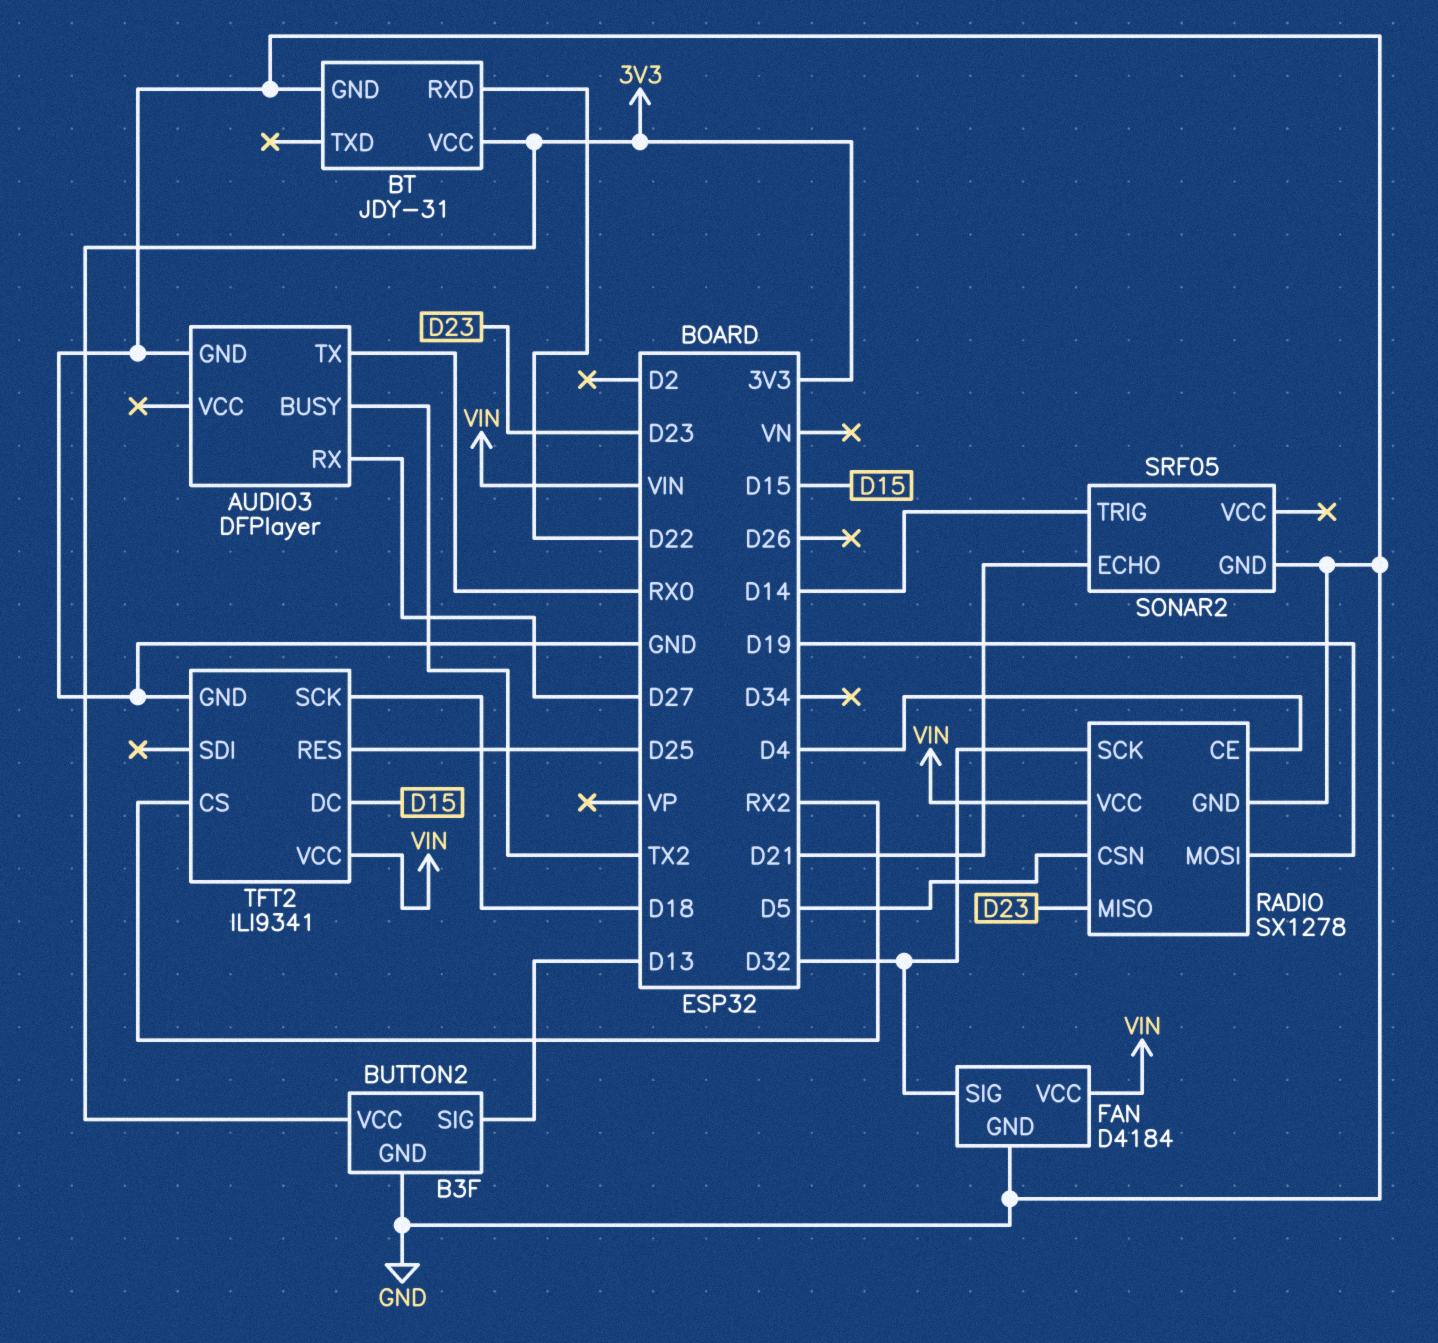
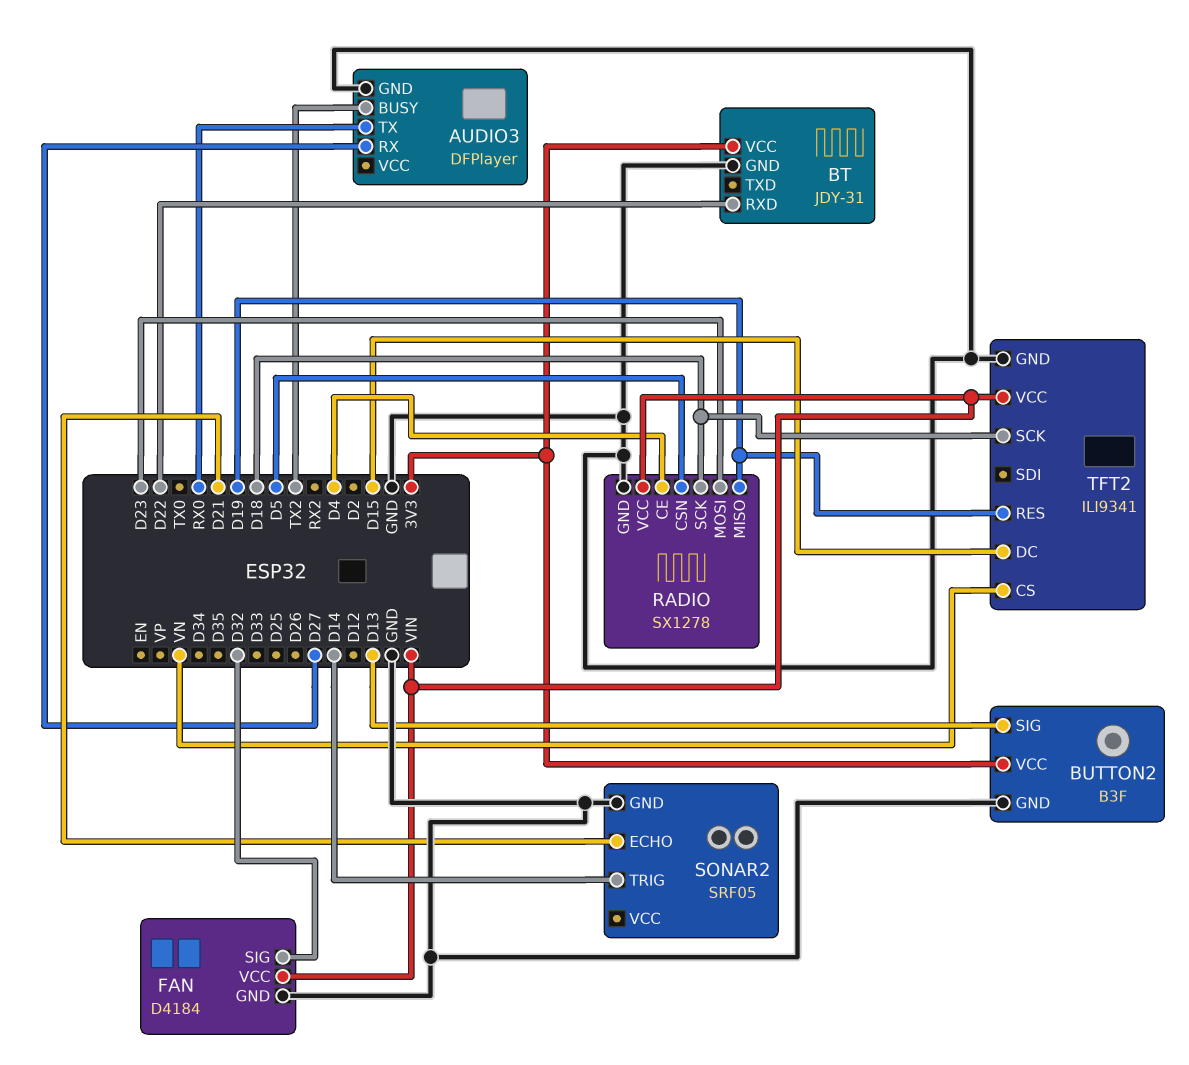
RADIO pin MISO: D23 -> D19
RADIO pin MOSI: D19 -> D23
RADIO pin SCK: D32 -> D18
TFT2 pin CS: RX2 -> VN
TFT2 pin RES: D25 -> D19

